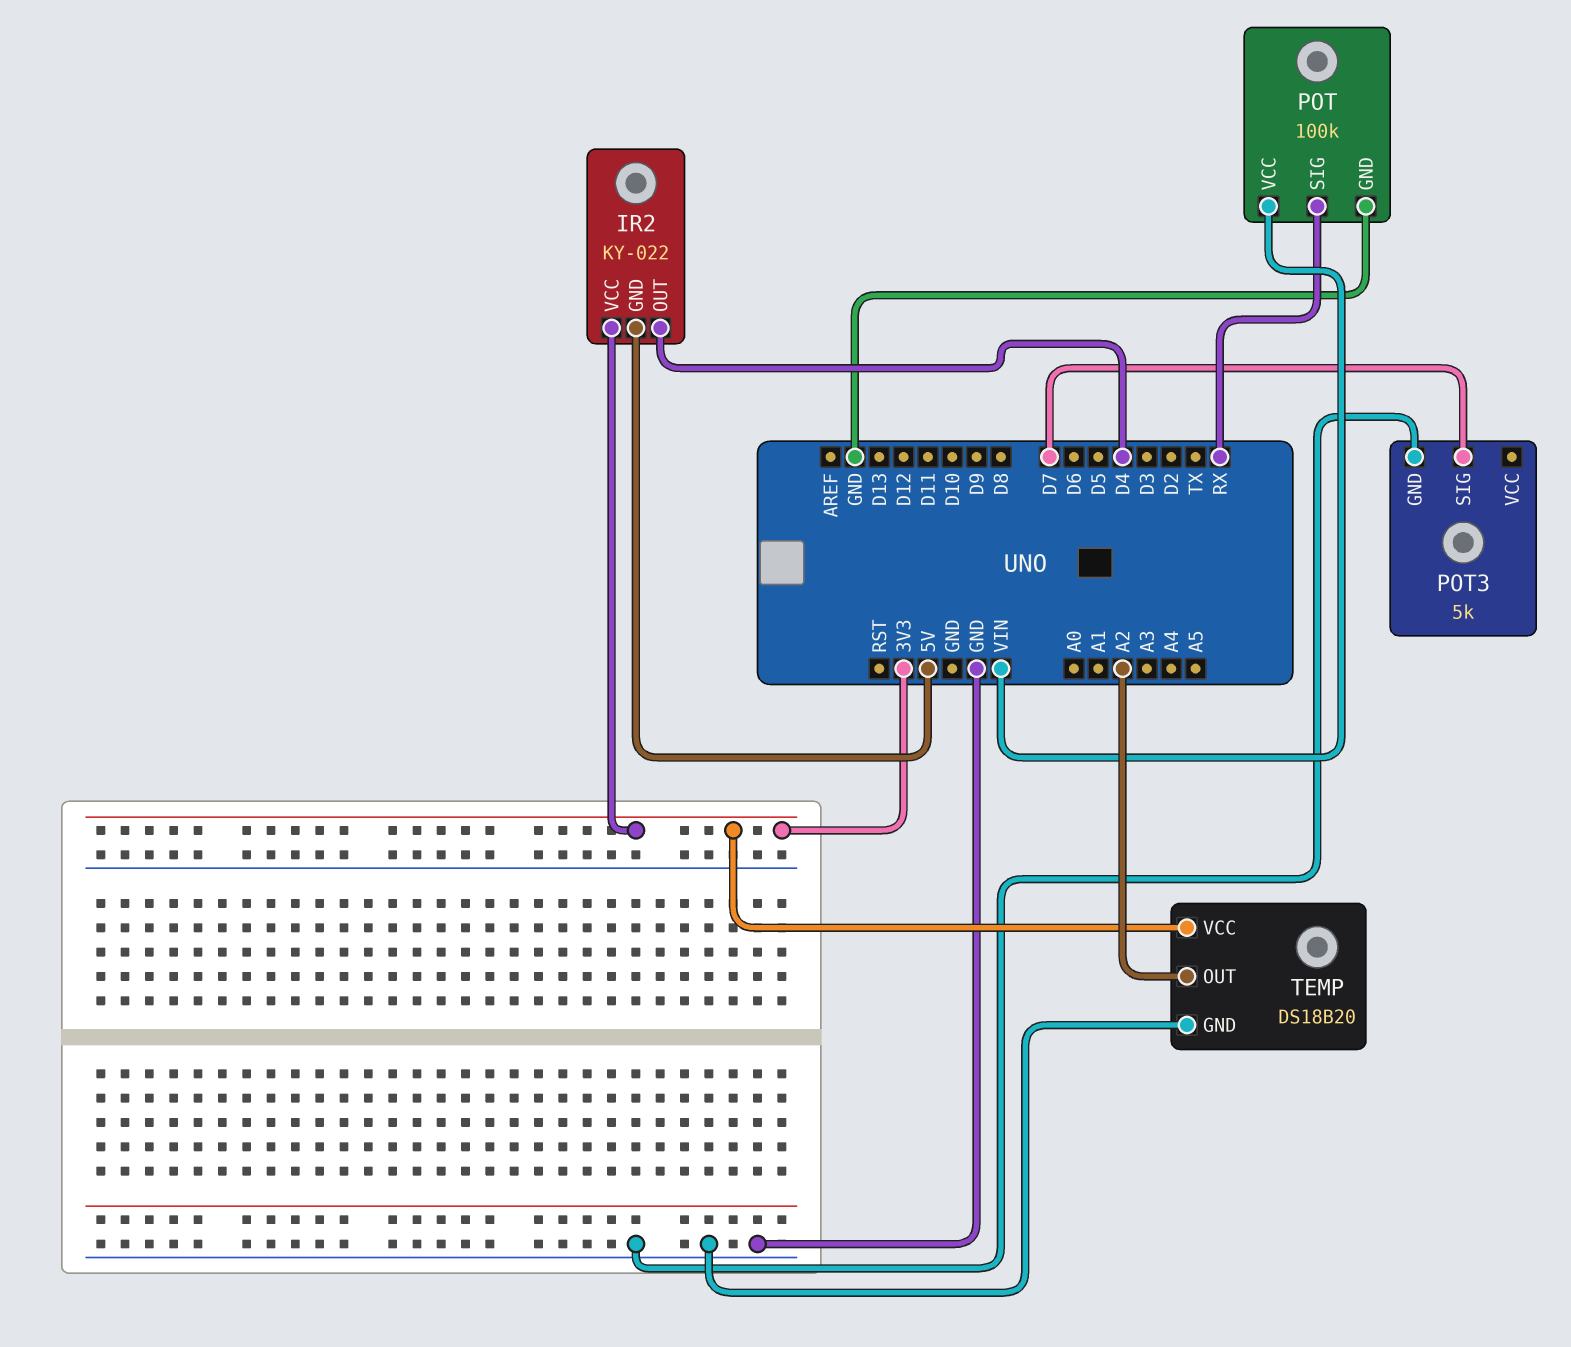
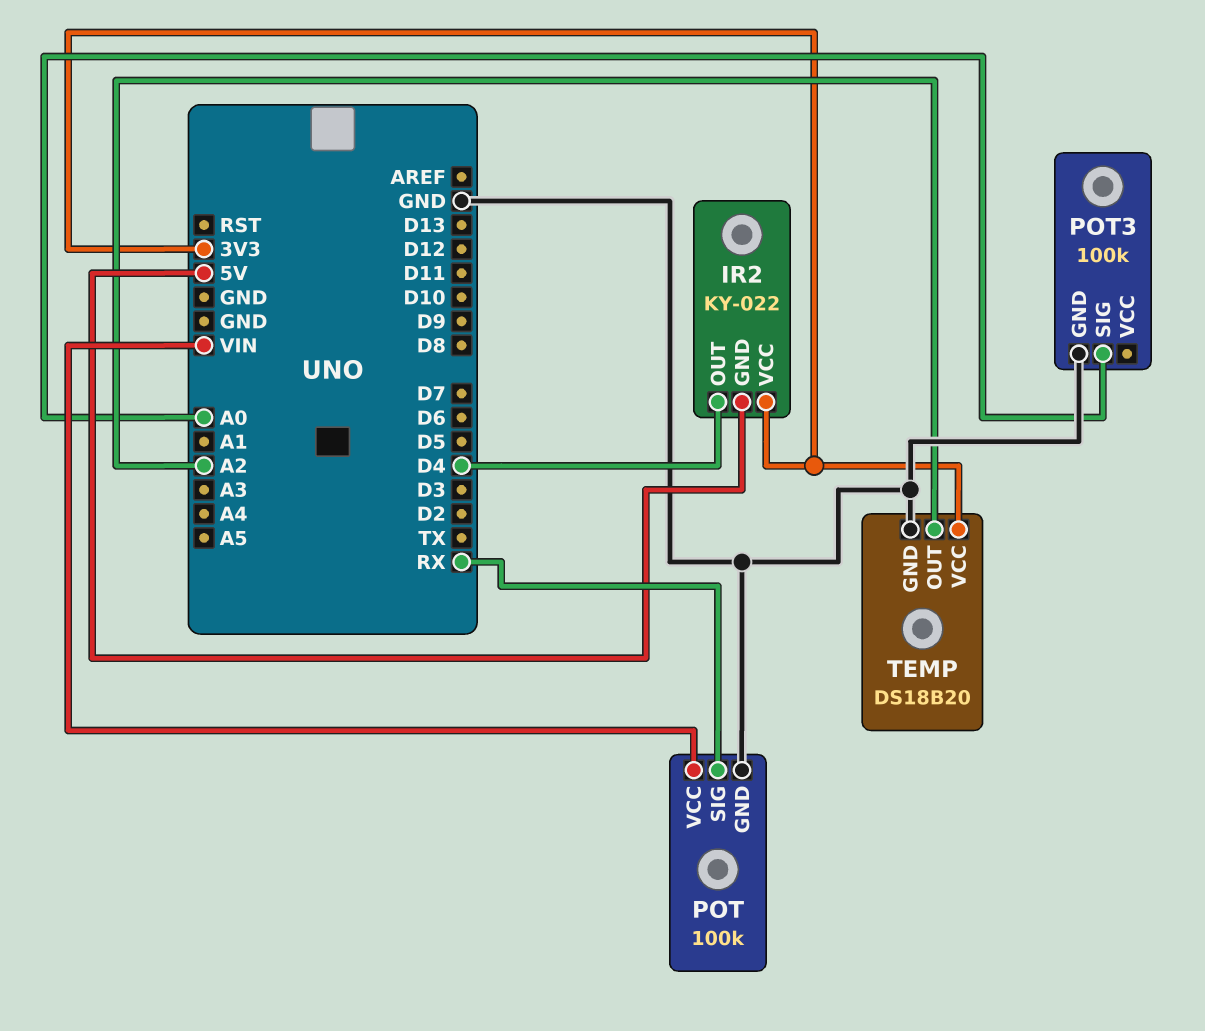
POT3: 5k -> 100k
POT3 pin SIG: D7 -> A0

